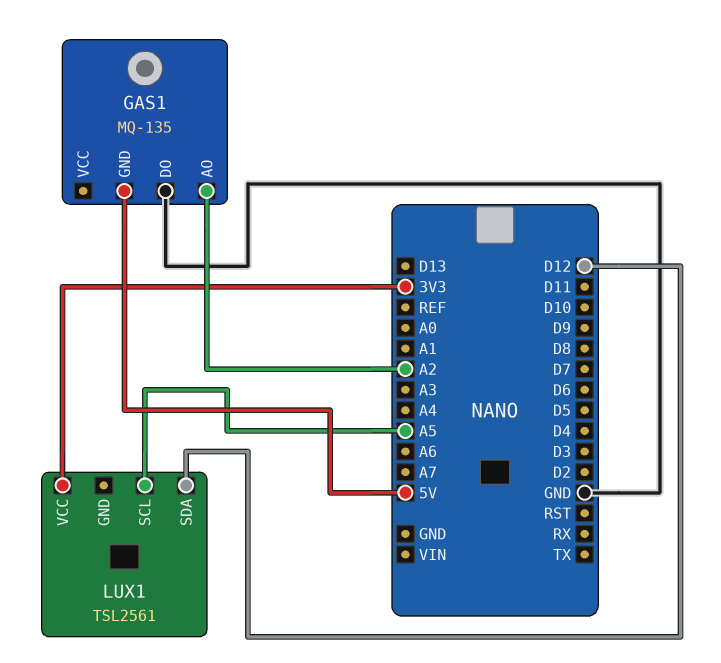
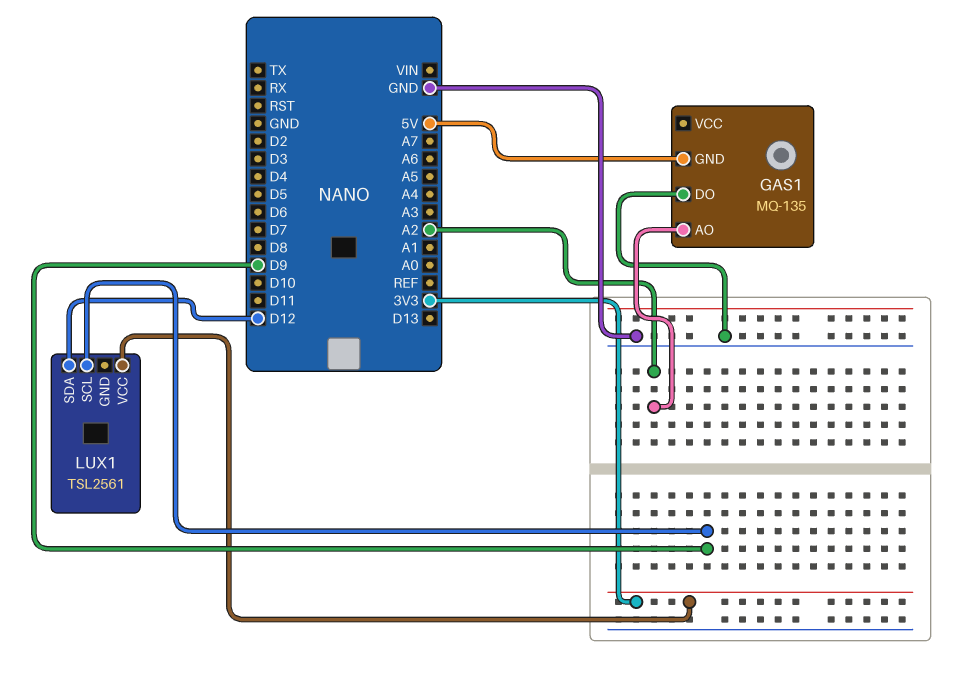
LUX1 pin SCL: A5 -> D9

